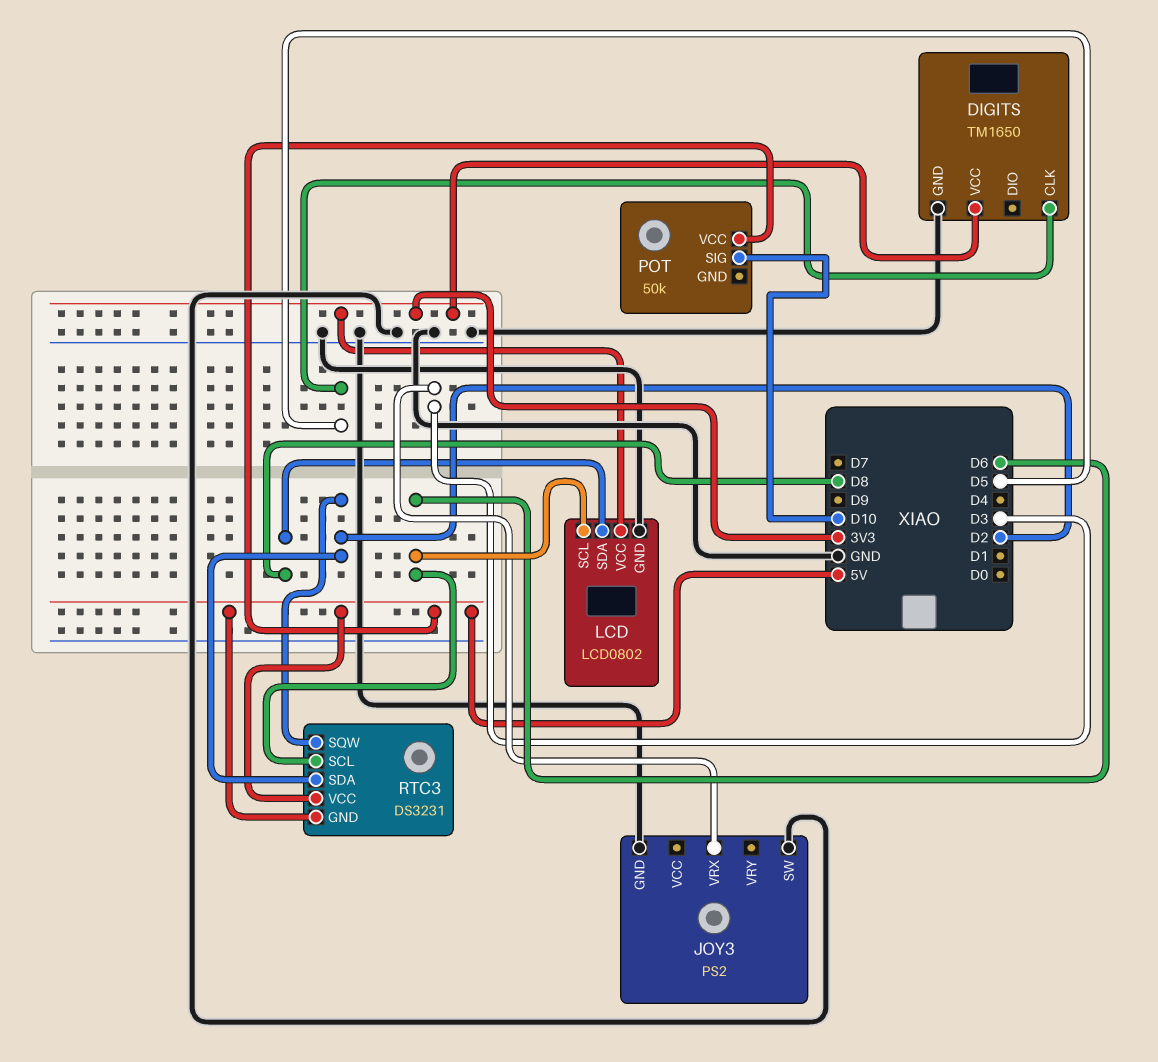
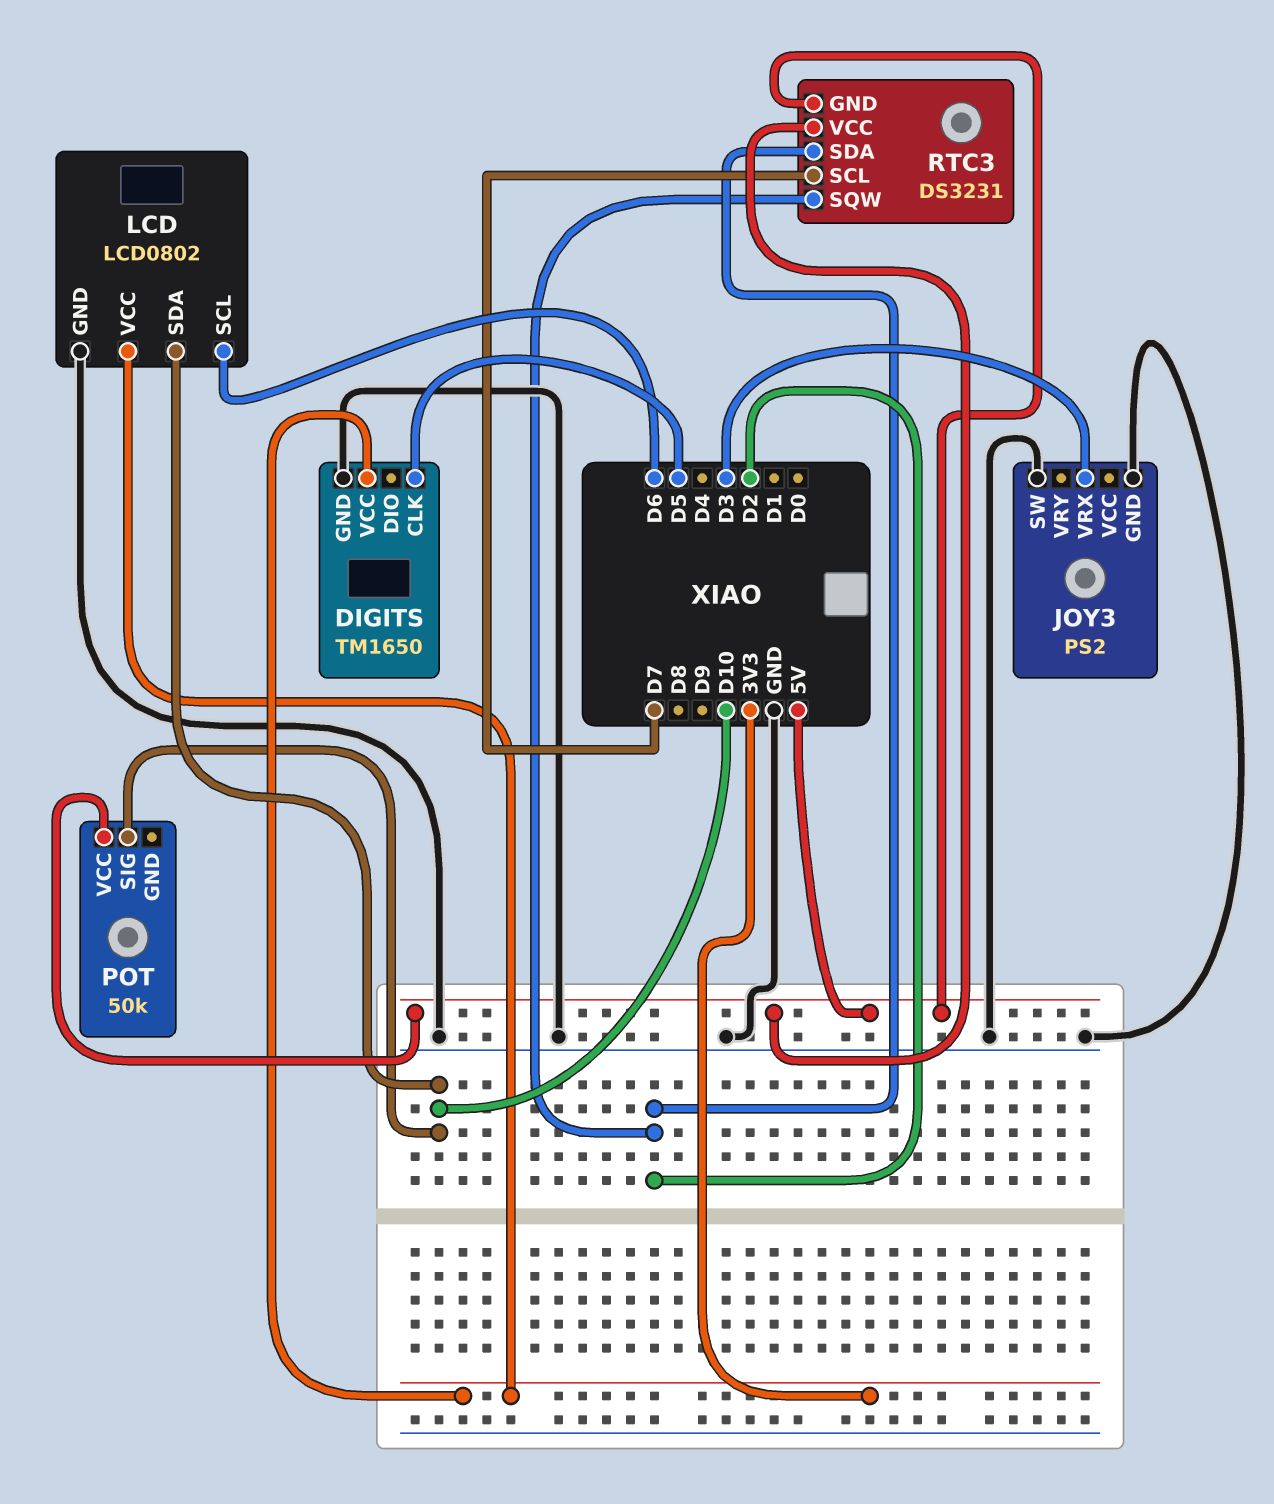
LCD pin SDA: D8 -> D10
RTC3 pin SCL: D6 -> D7

